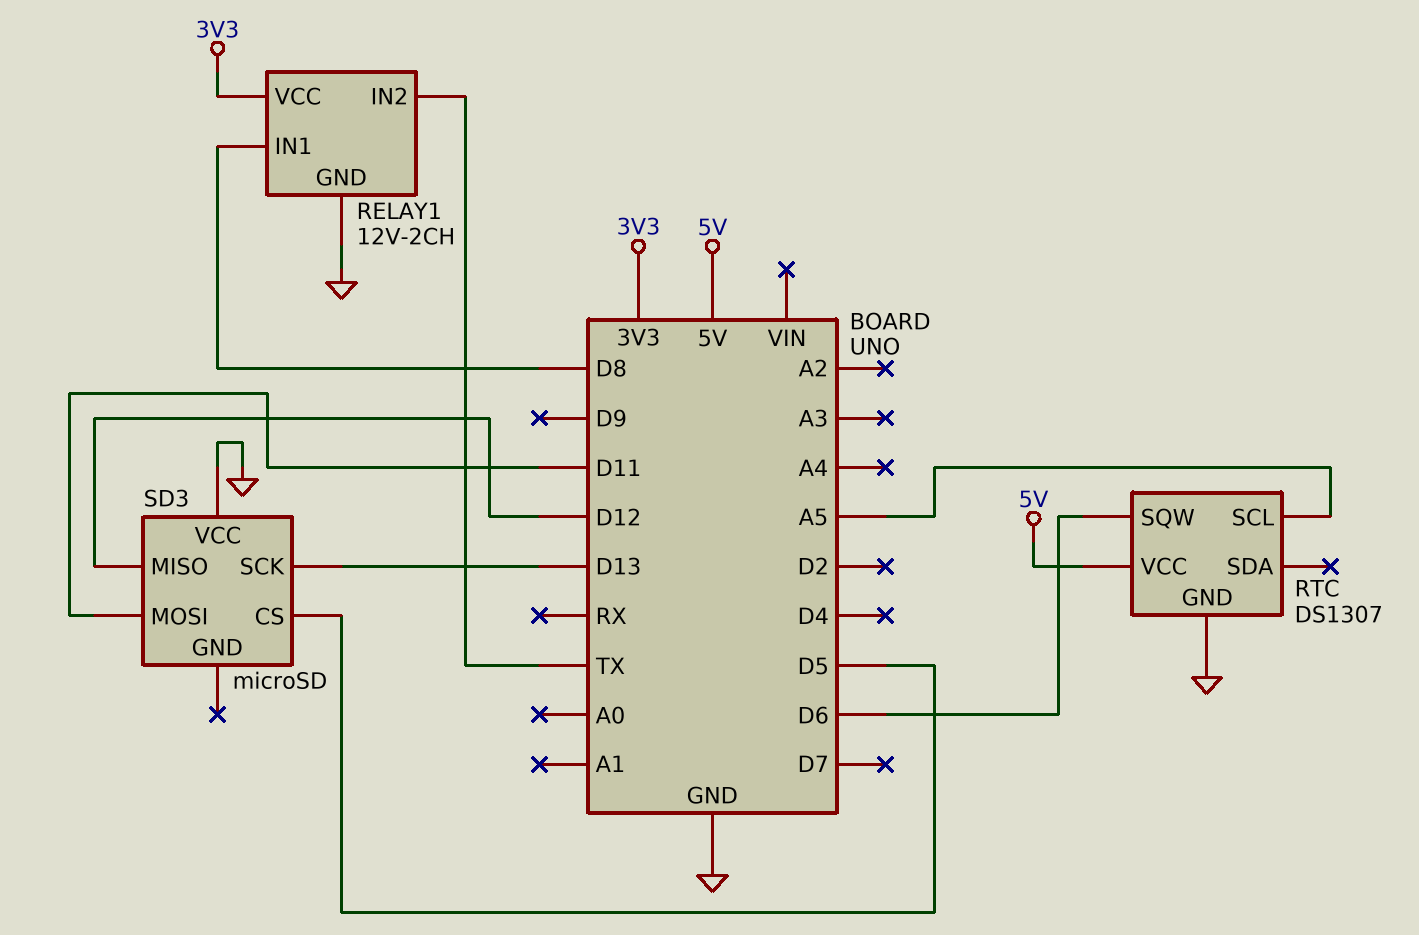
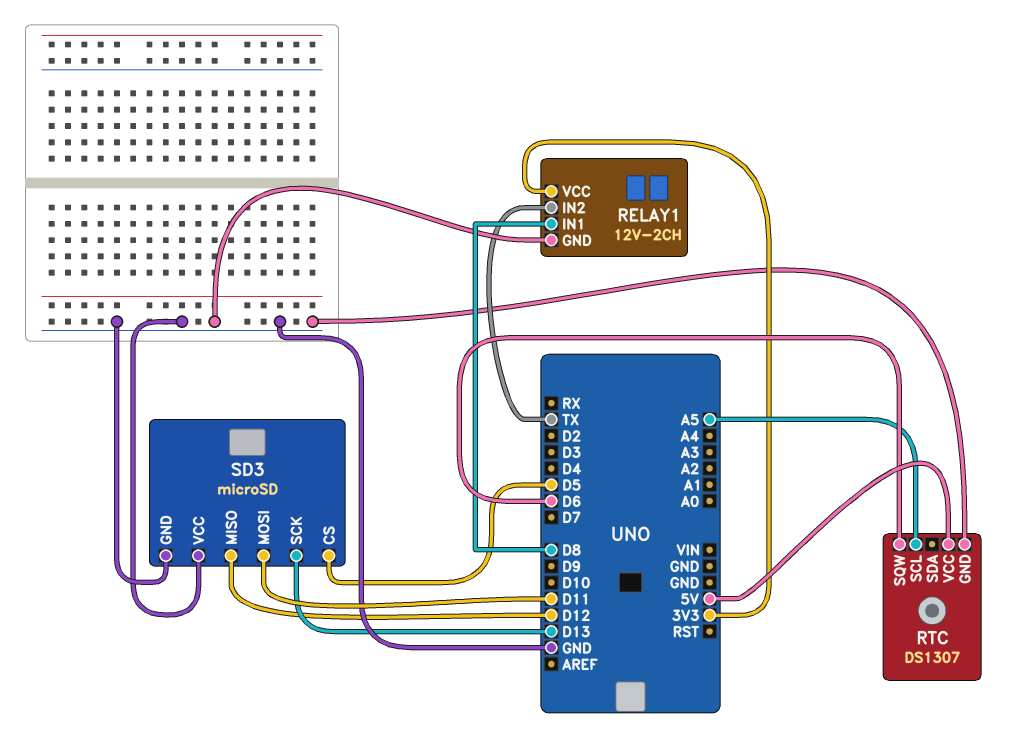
SD3 pin GND: none -> GND

